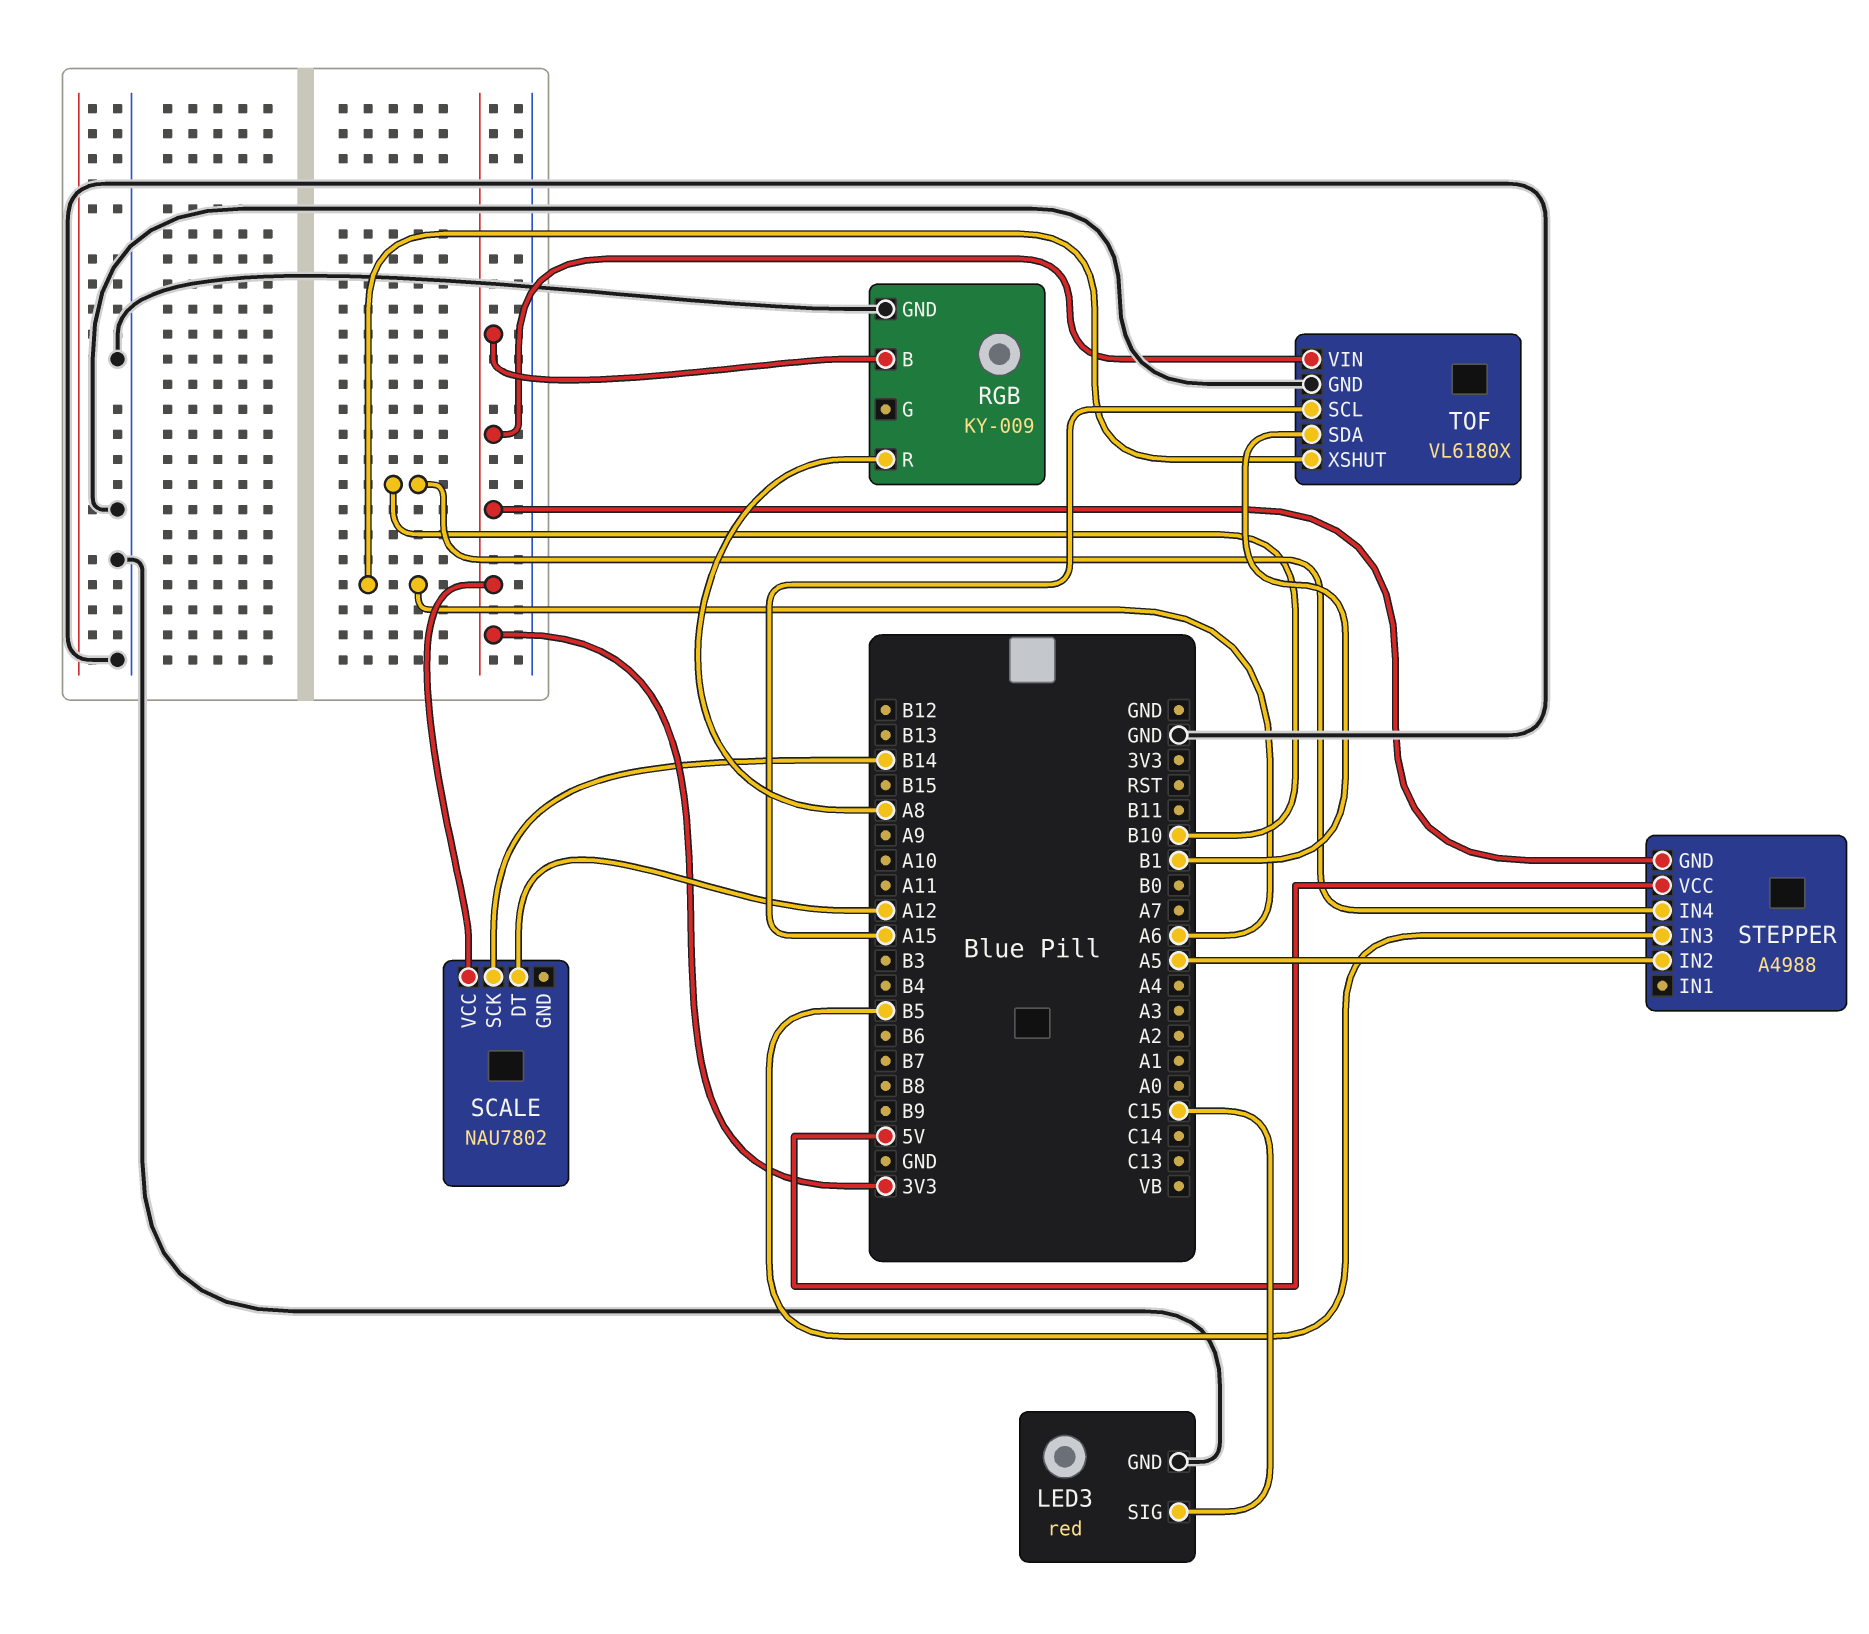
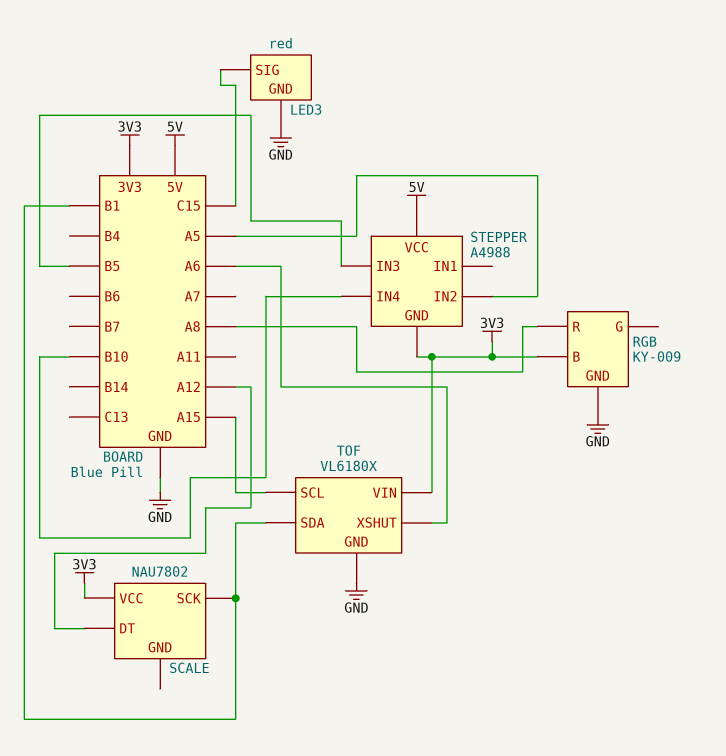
SCALE pin SCK: B14 -> B1

